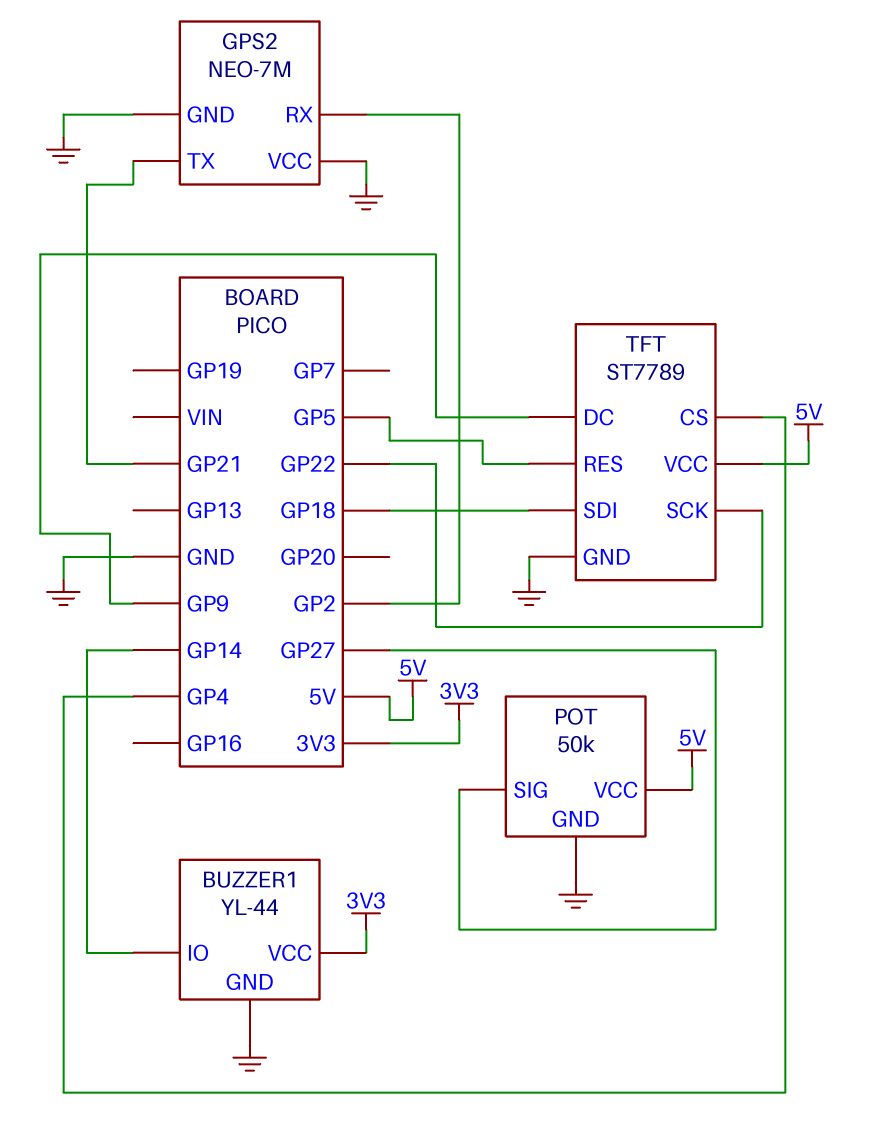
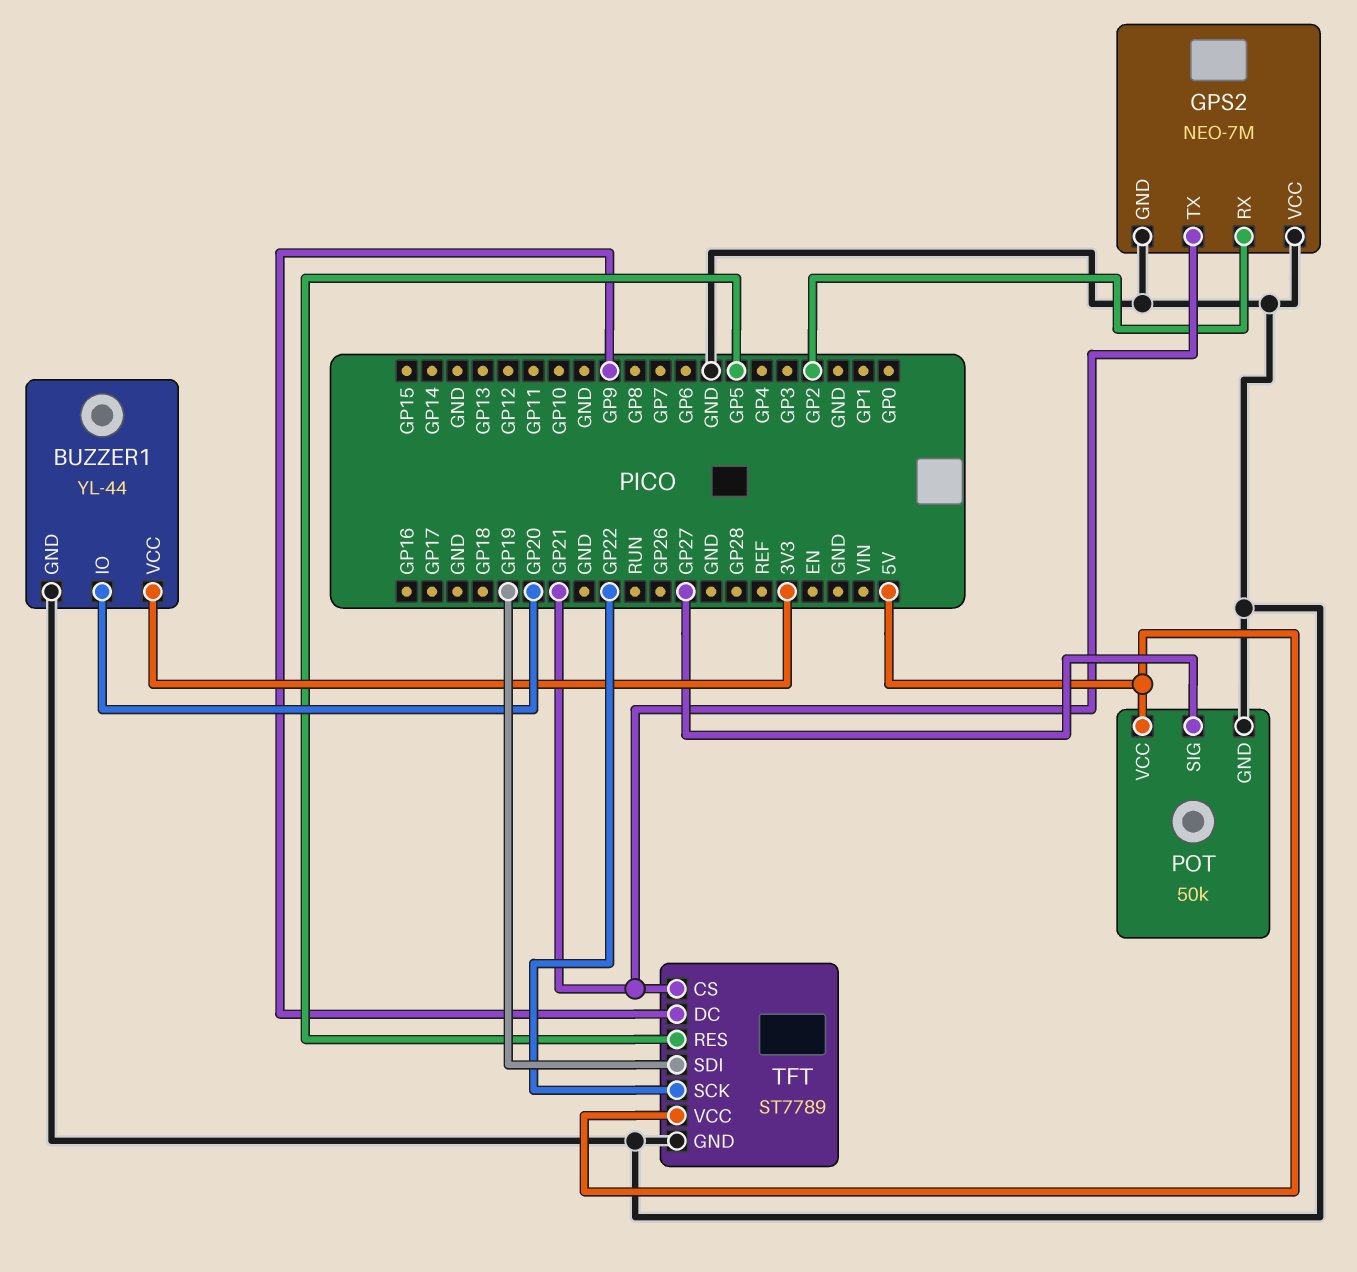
BUZZER1 pin IO: GP14 -> GP20
TFT pin CS: GP4 -> GP21
TFT pin SDI: GP18 -> GP19

